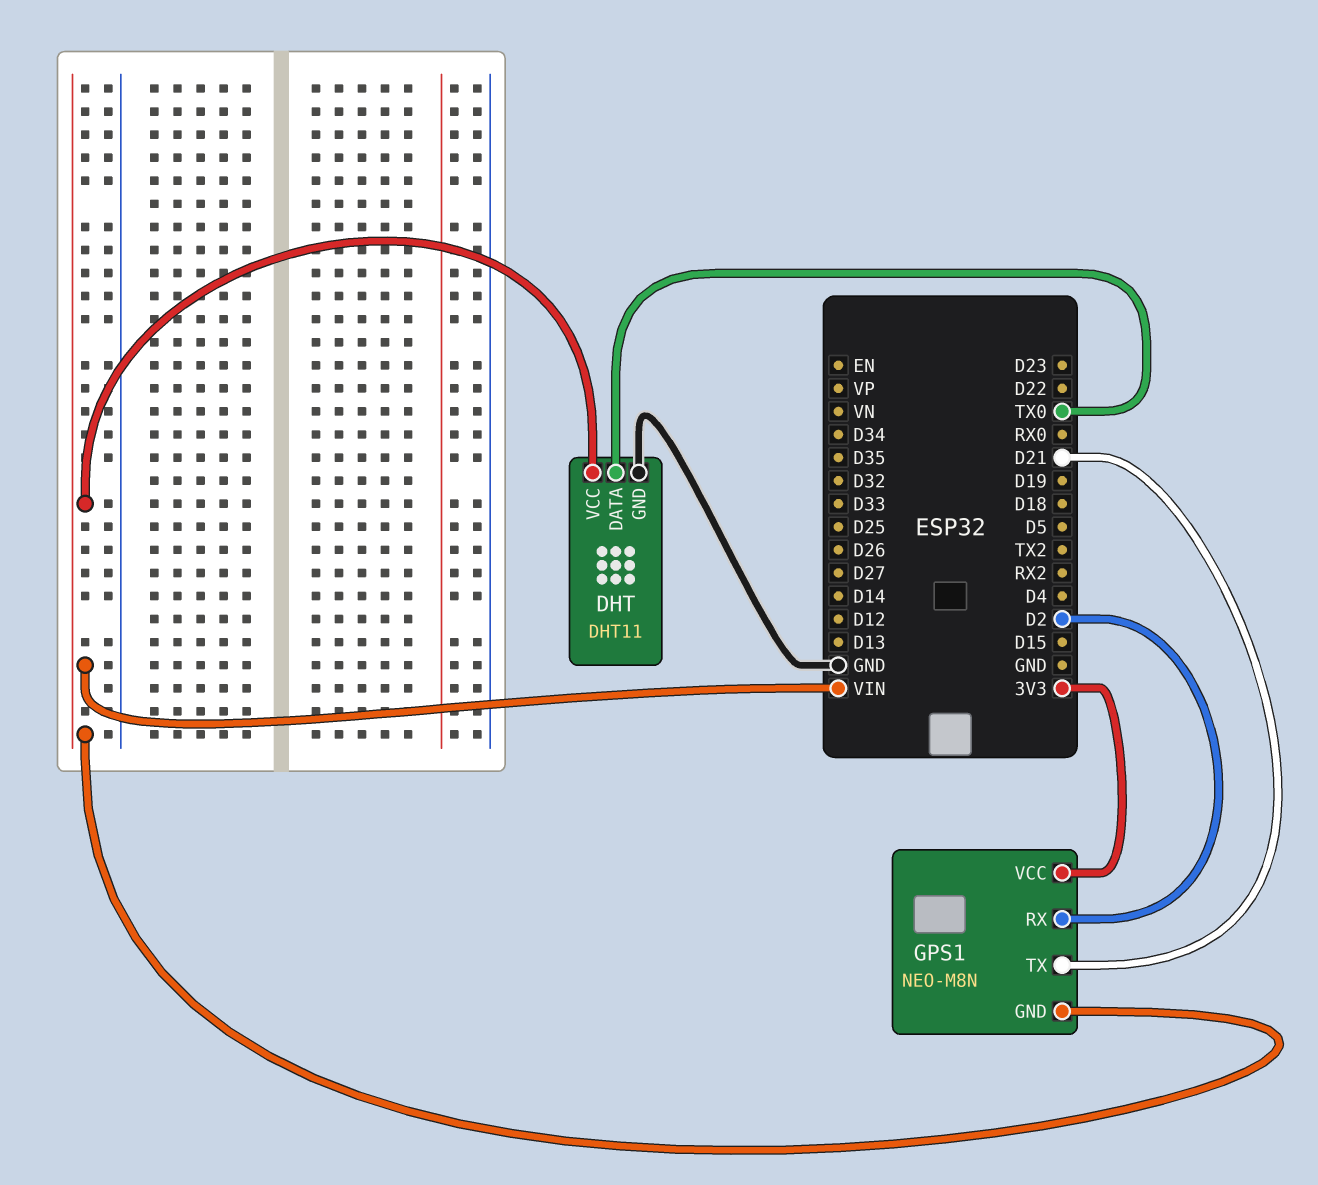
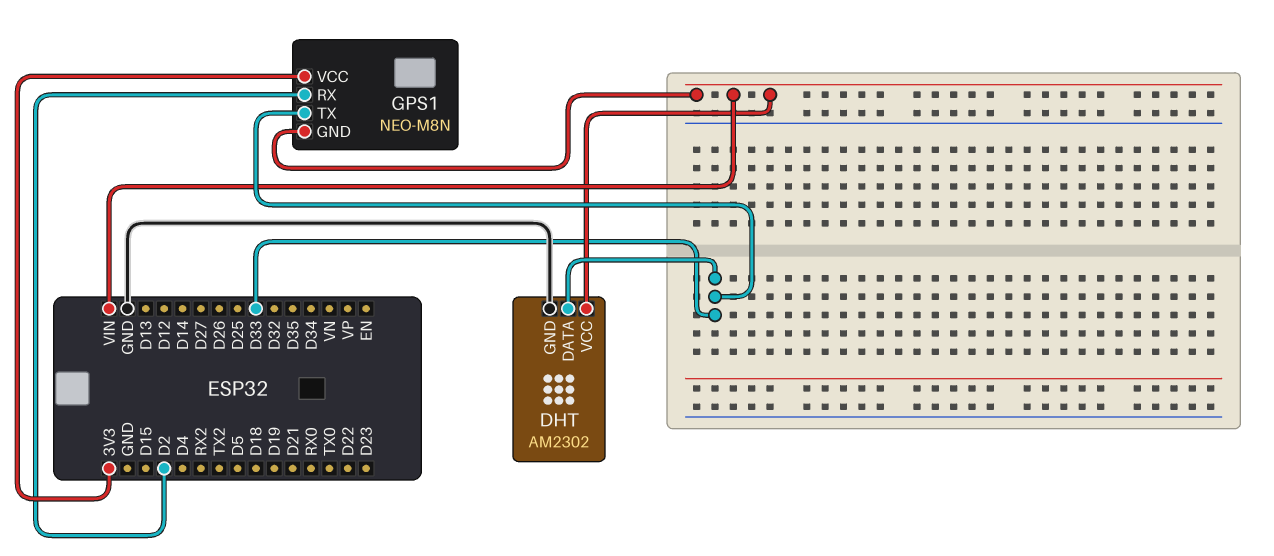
DHT: DHT11 -> AM2302
DHT pin DATA: TX0 -> D33
GPS1 pin TX: D21 -> D33

